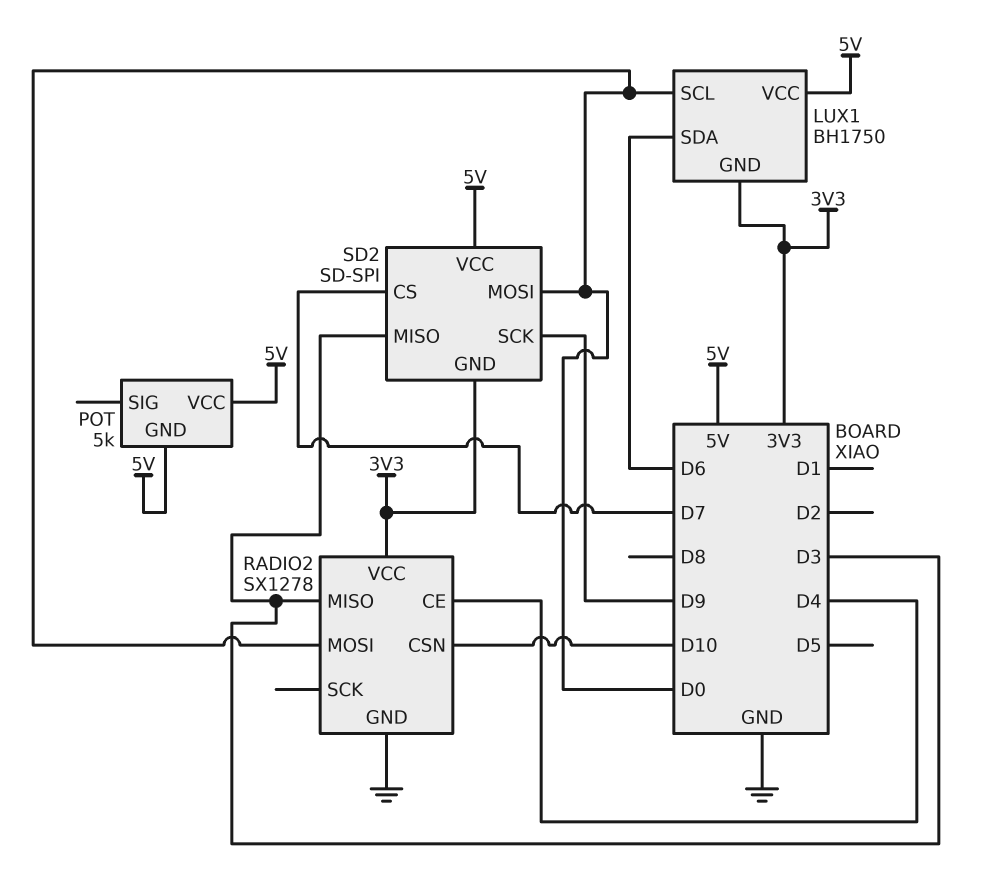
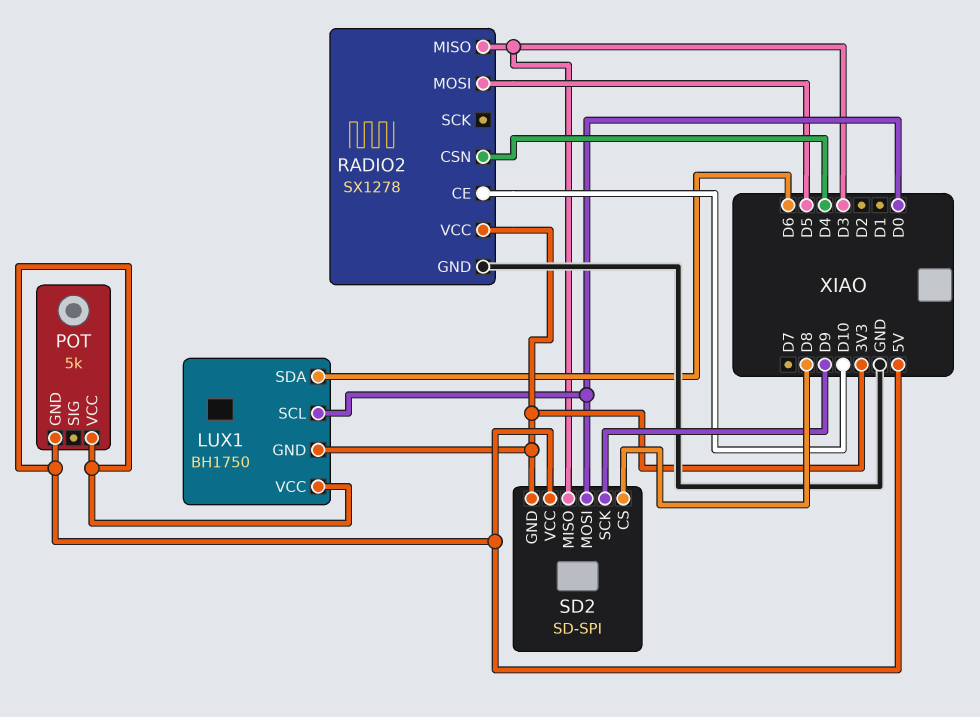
RADIO2 pin CE: D4 -> D10
RADIO2 pin CSN: D10 -> D4
RADIO2 pin MOSI: D0 -> D5
SD2 pin CS: D7 -> D8

